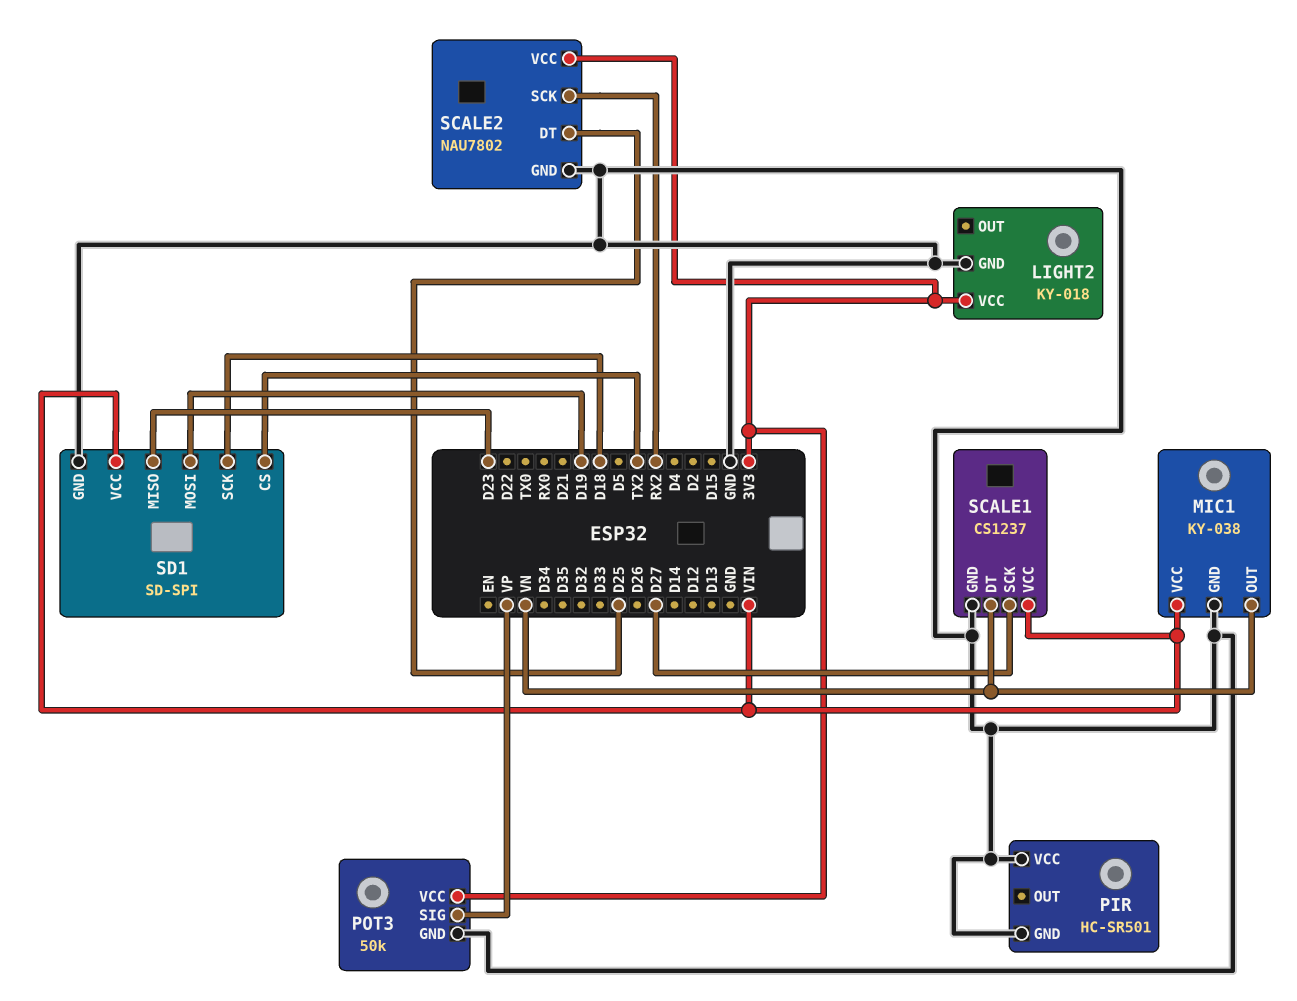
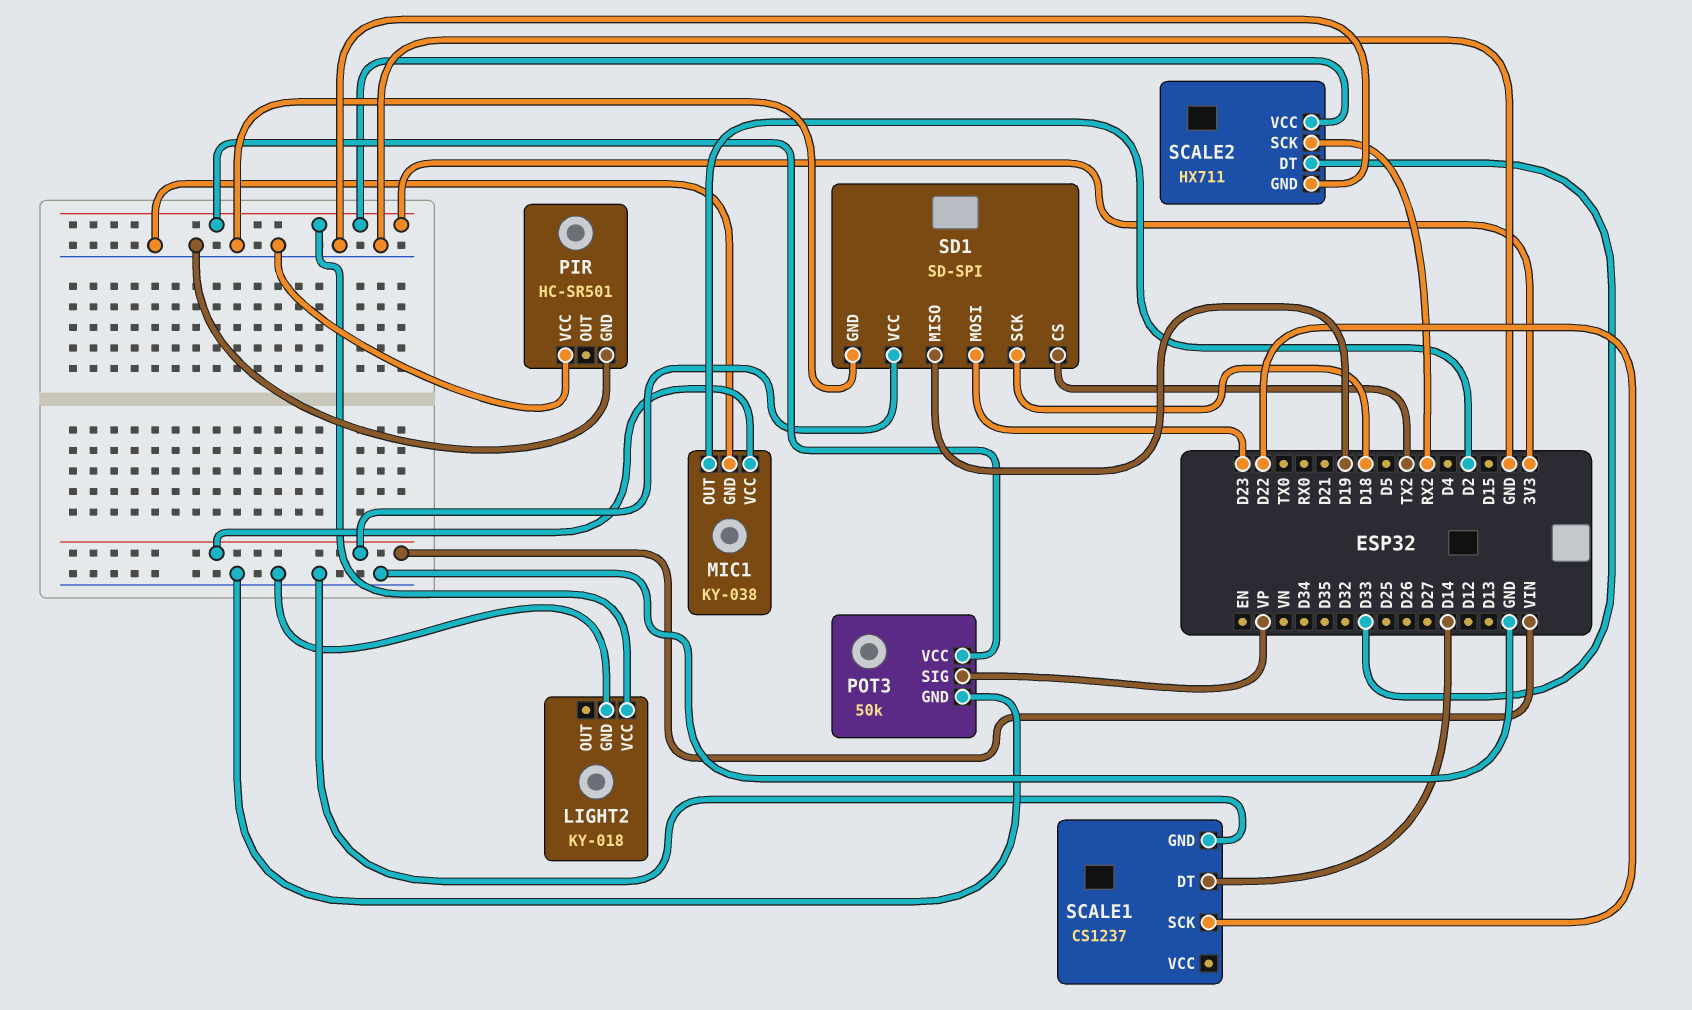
MIC1 pin OUT: VN -> D2
SCALE1 pin DT: VN -> D14
SCALE1 pin SCK: D27 -> D22
SCALE1 pin VCC: VIN -> none
SCALE2: NAU7802 -> HX711
SCALE2 pin DT: D25 -> D33
SD1 pin MISO: D23 -> D19
SD1 pin MOSI: D19 -> D23

